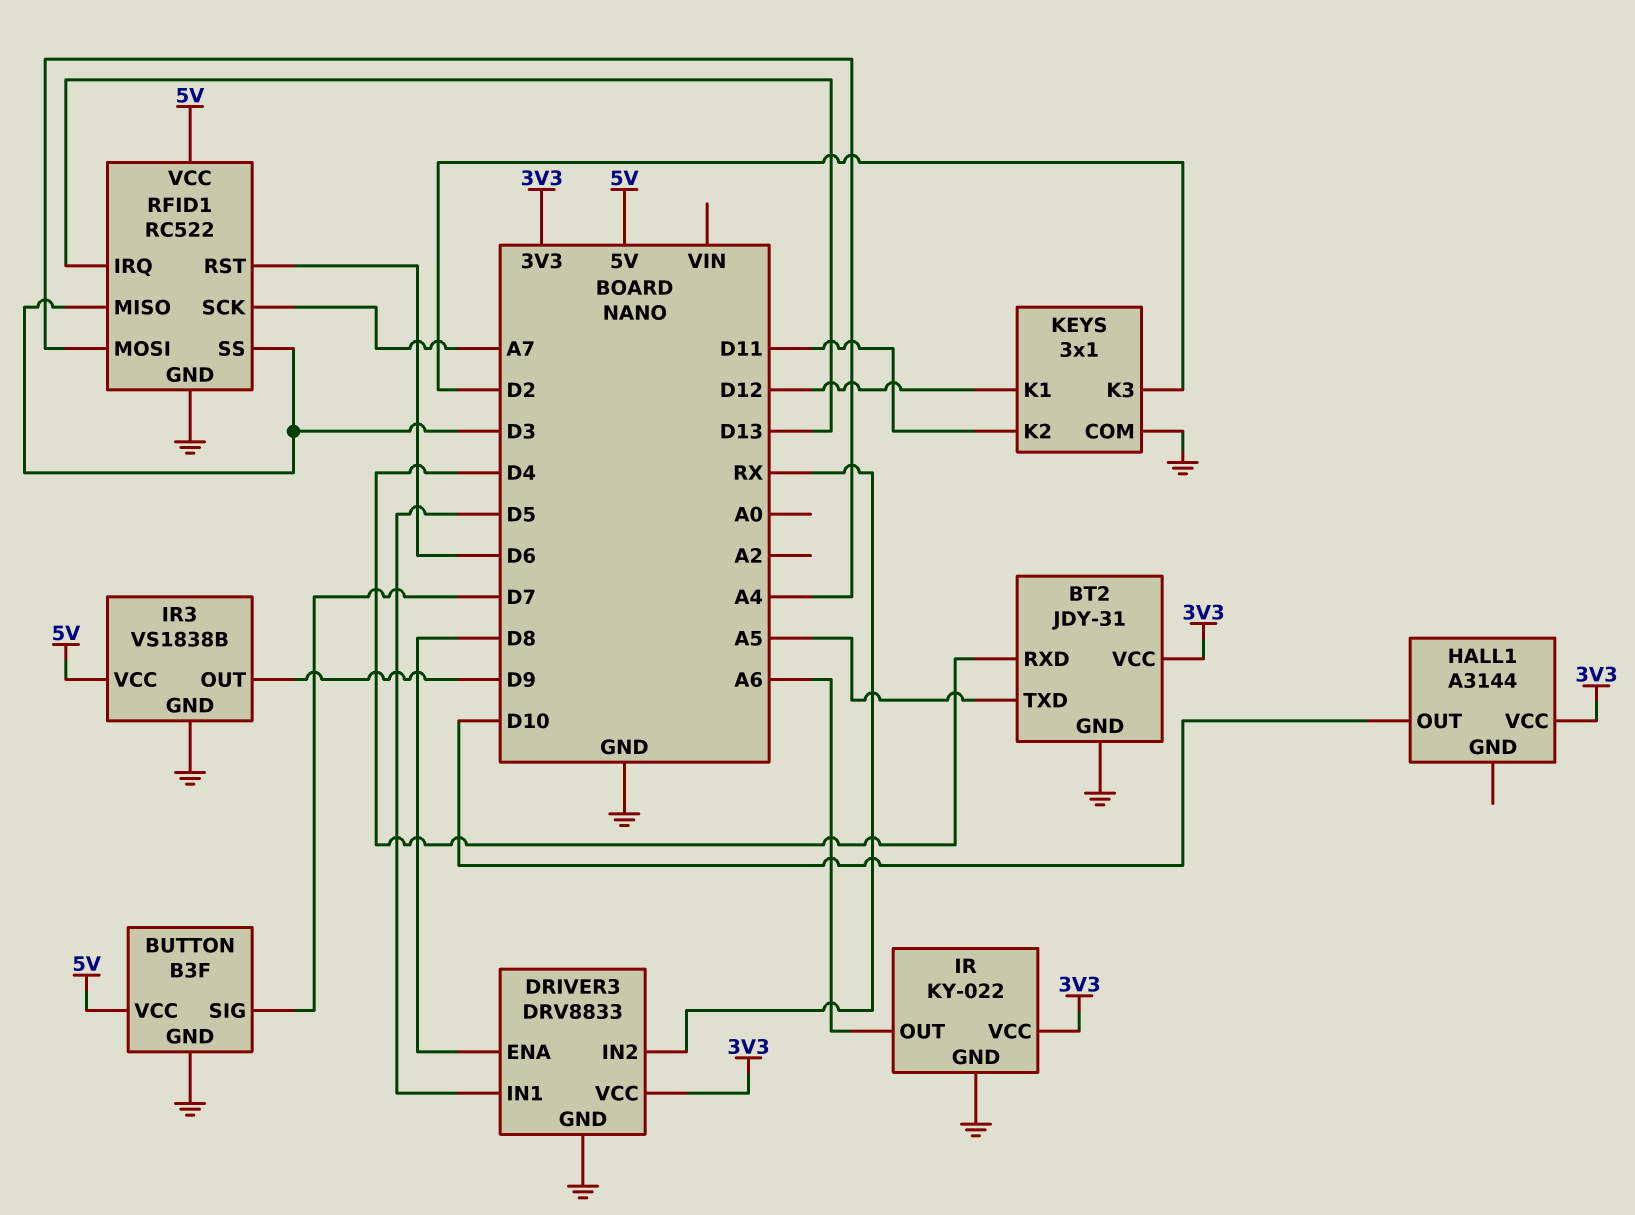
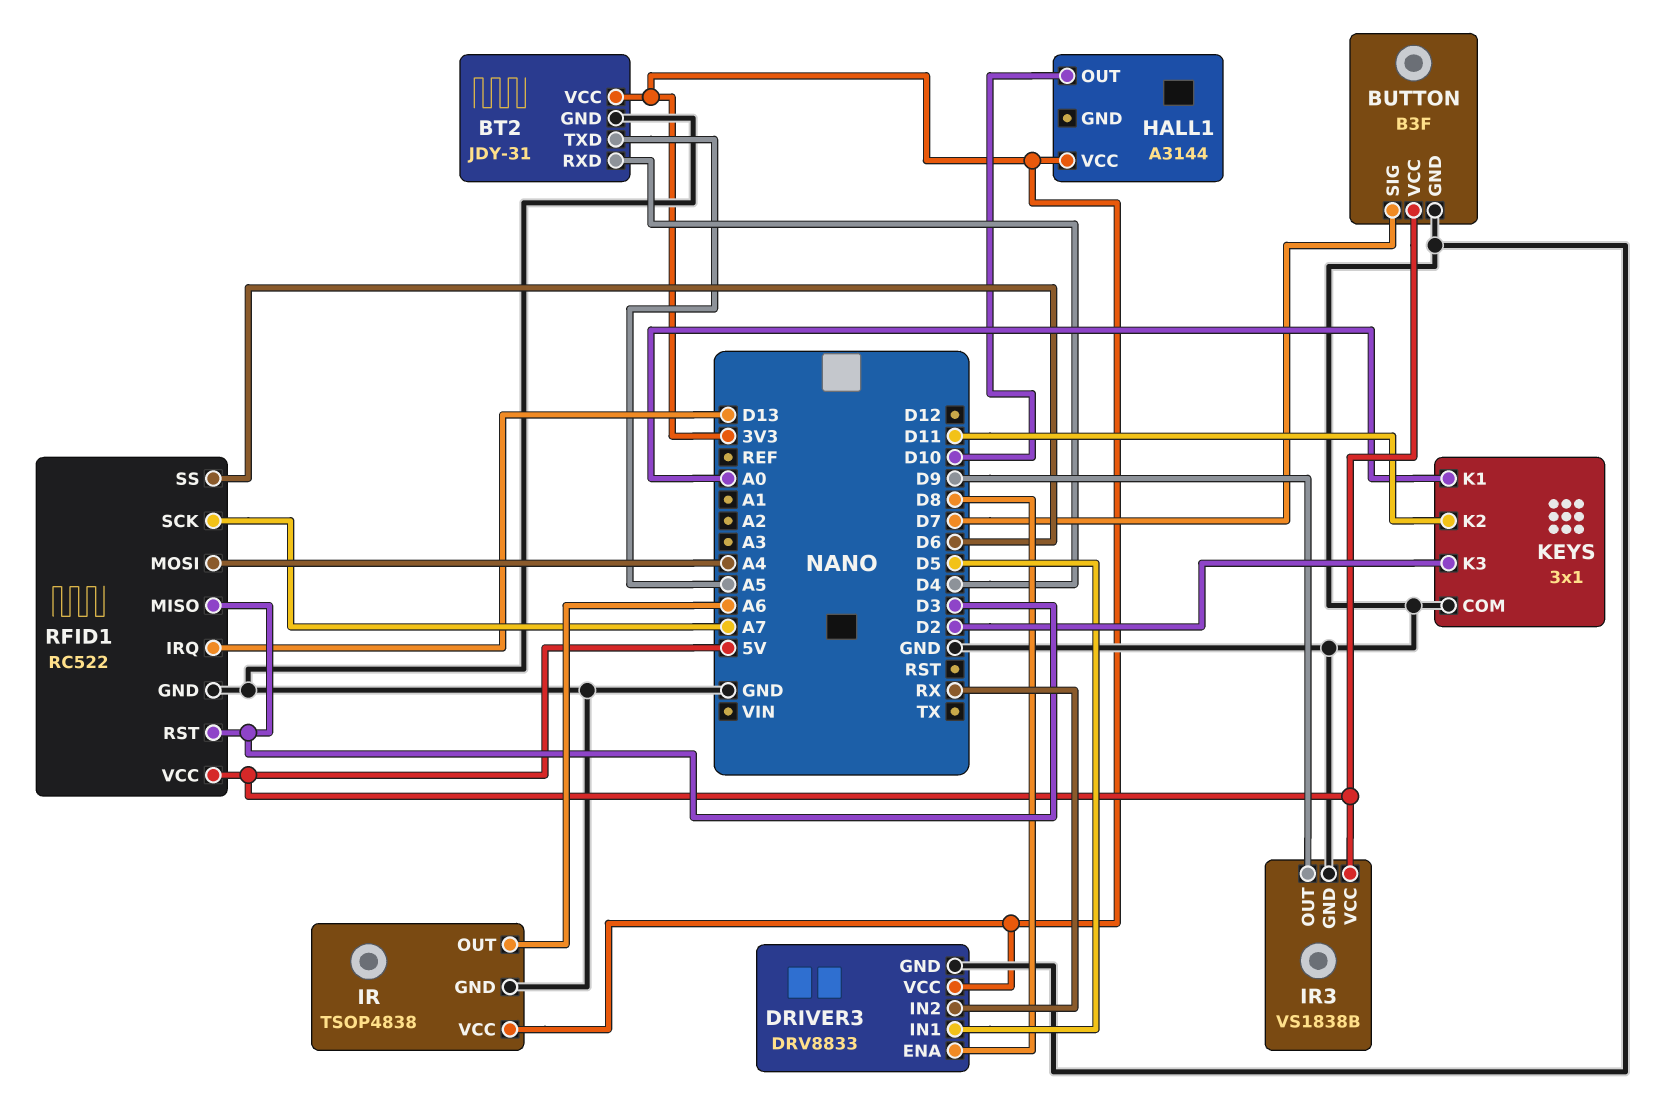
IR: KY-022 -> TSOP4838
KEYS pin K1: D12 -> A0
RFID1 pin RST: D6 -> D3
RFID1 pin SS: D3 -> D6

